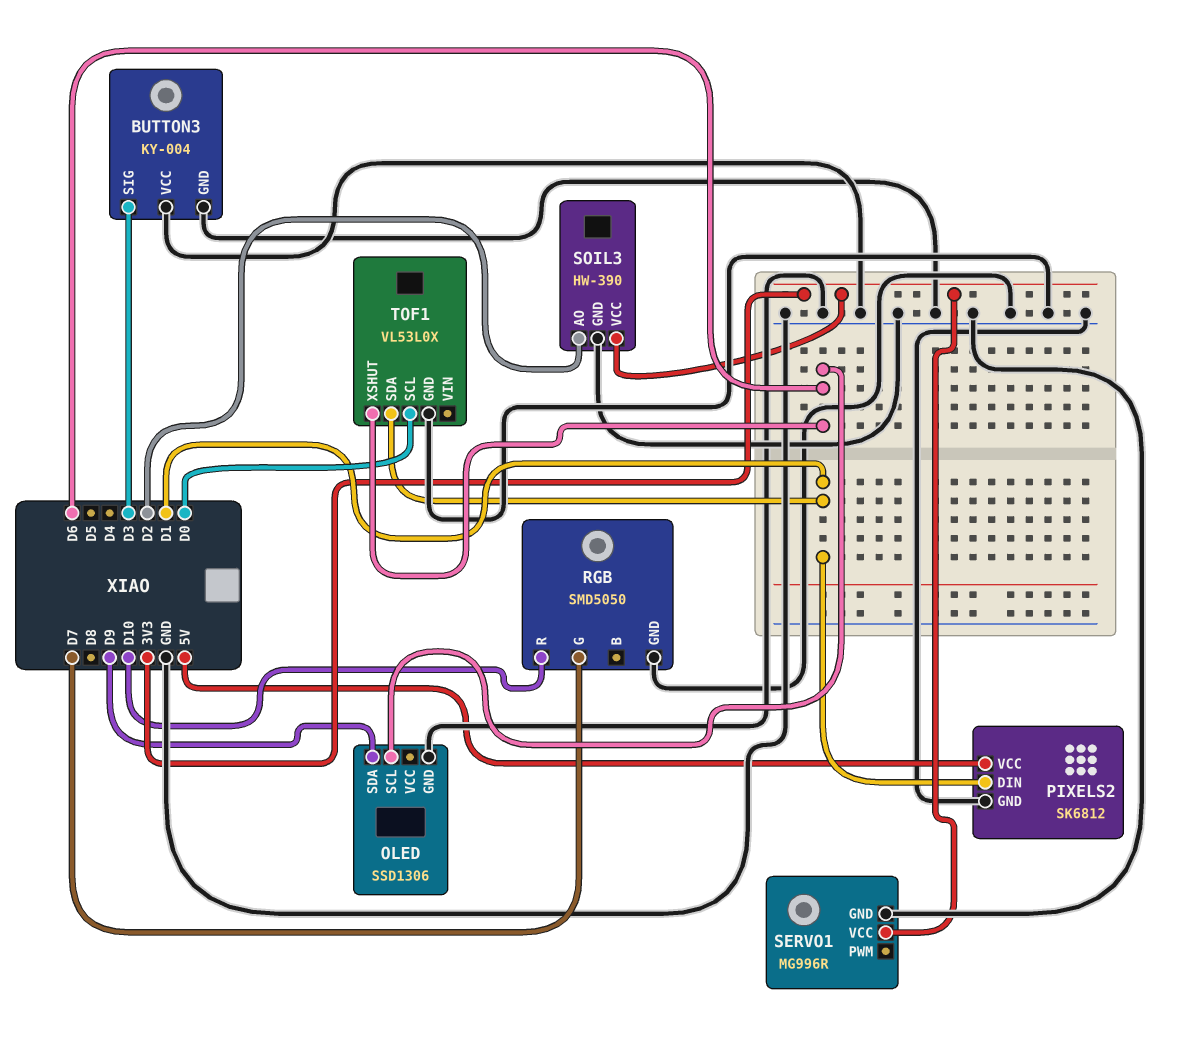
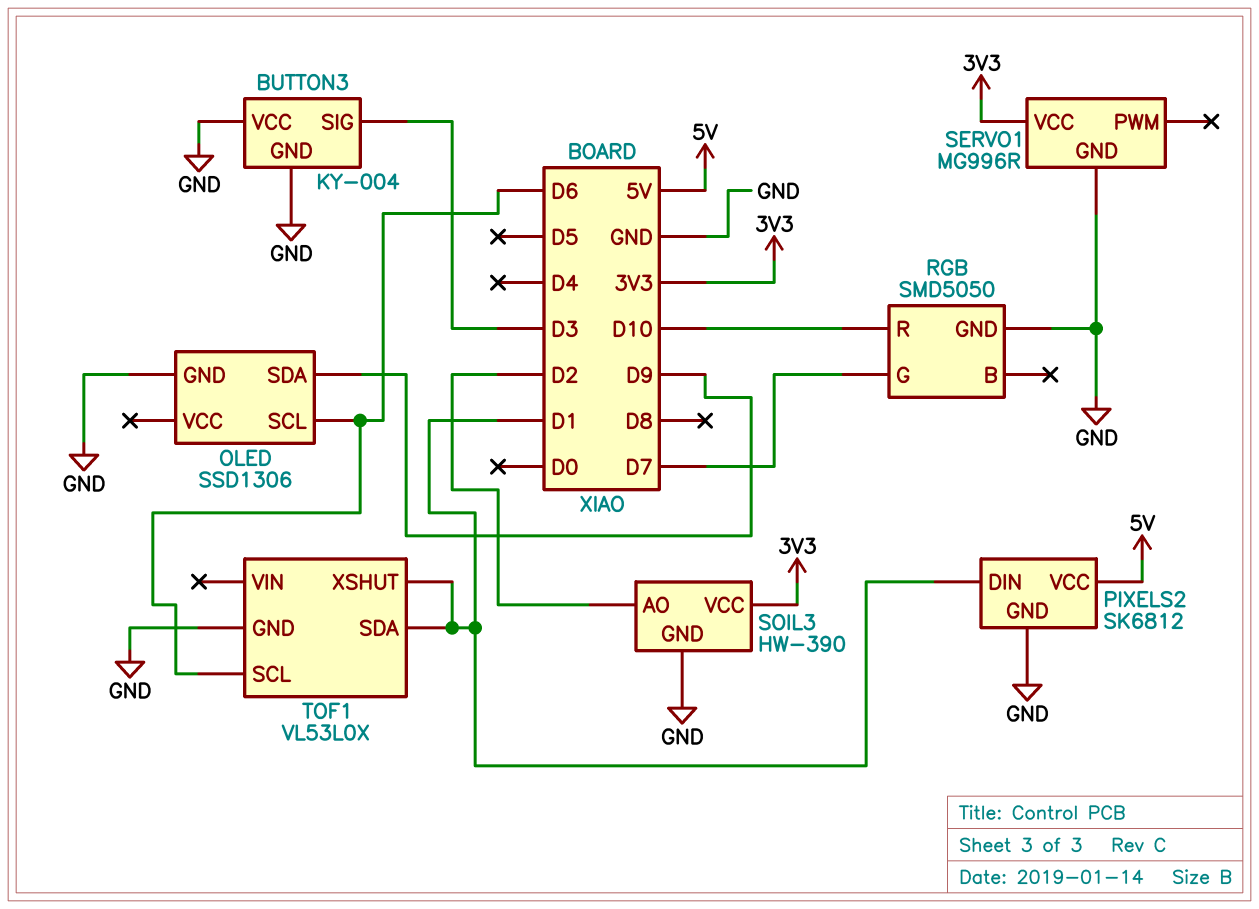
TOF1 pin SCL: D0 -> D6
TOF1 pin XSHUT: D6 -> D1

